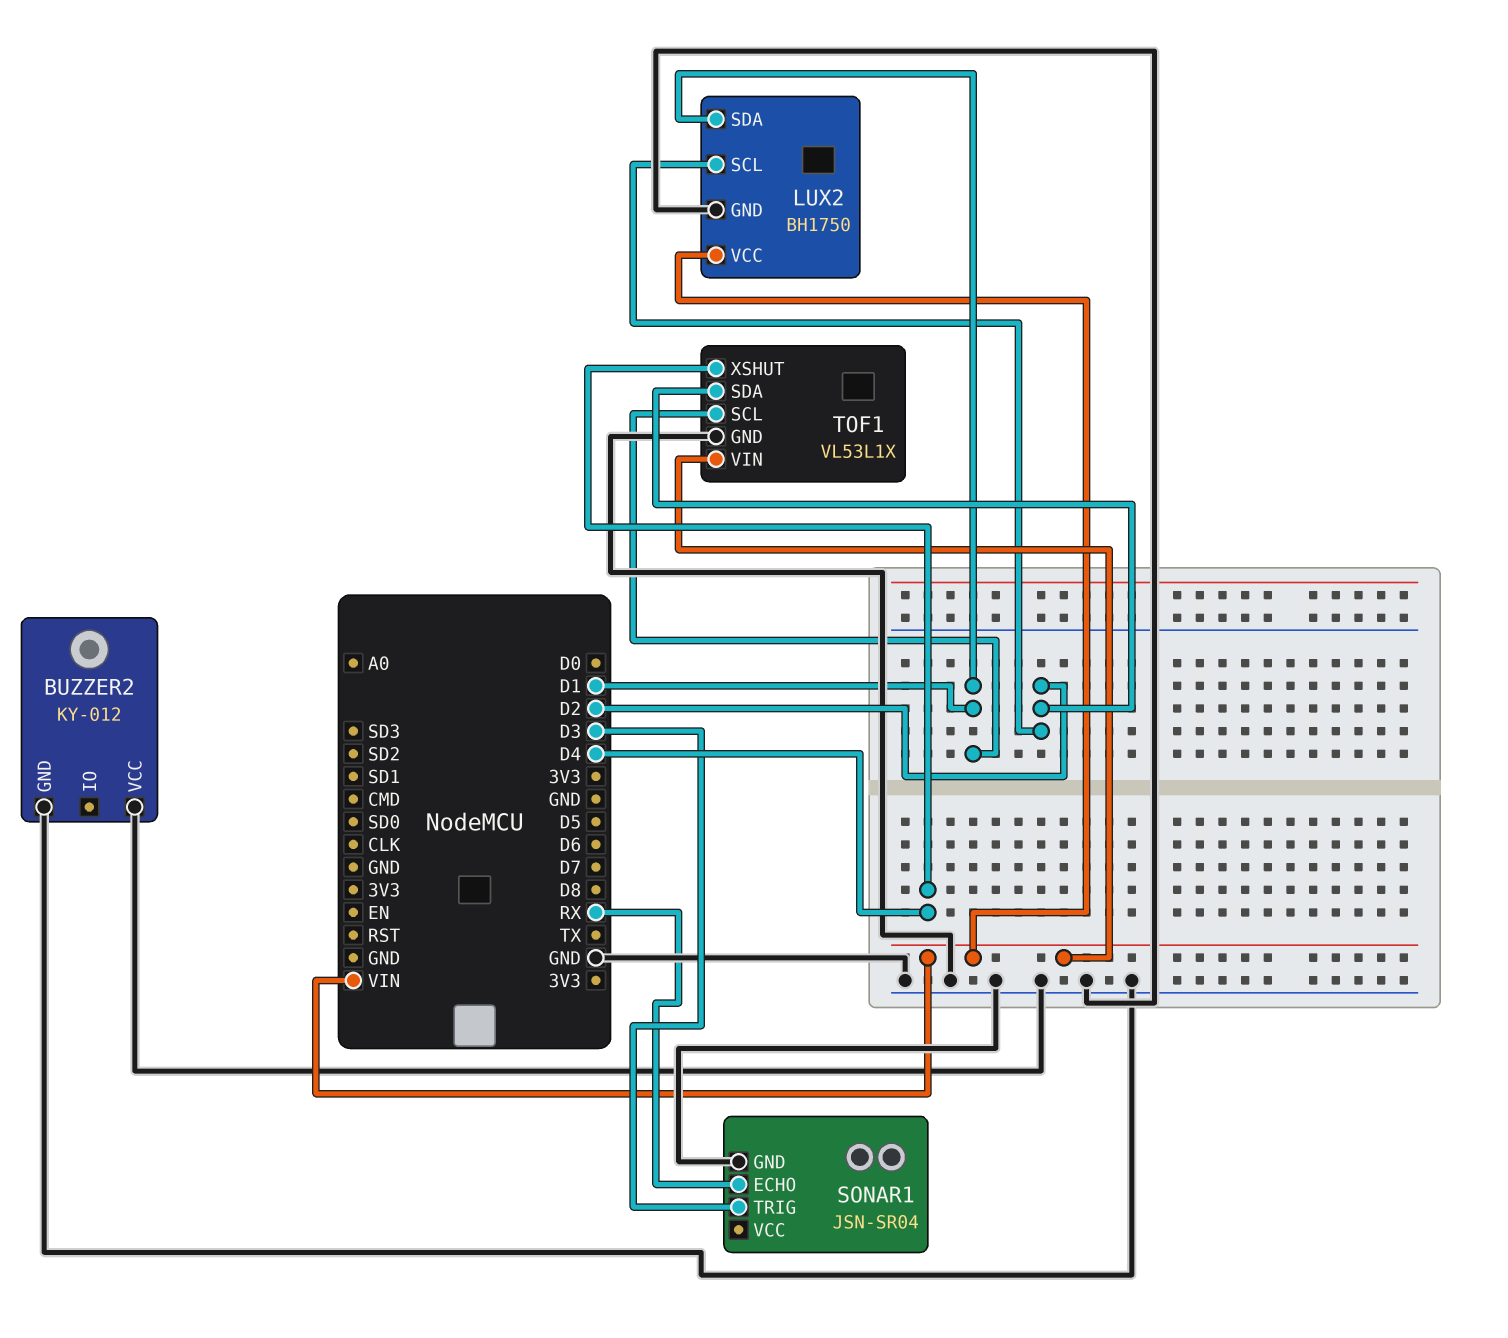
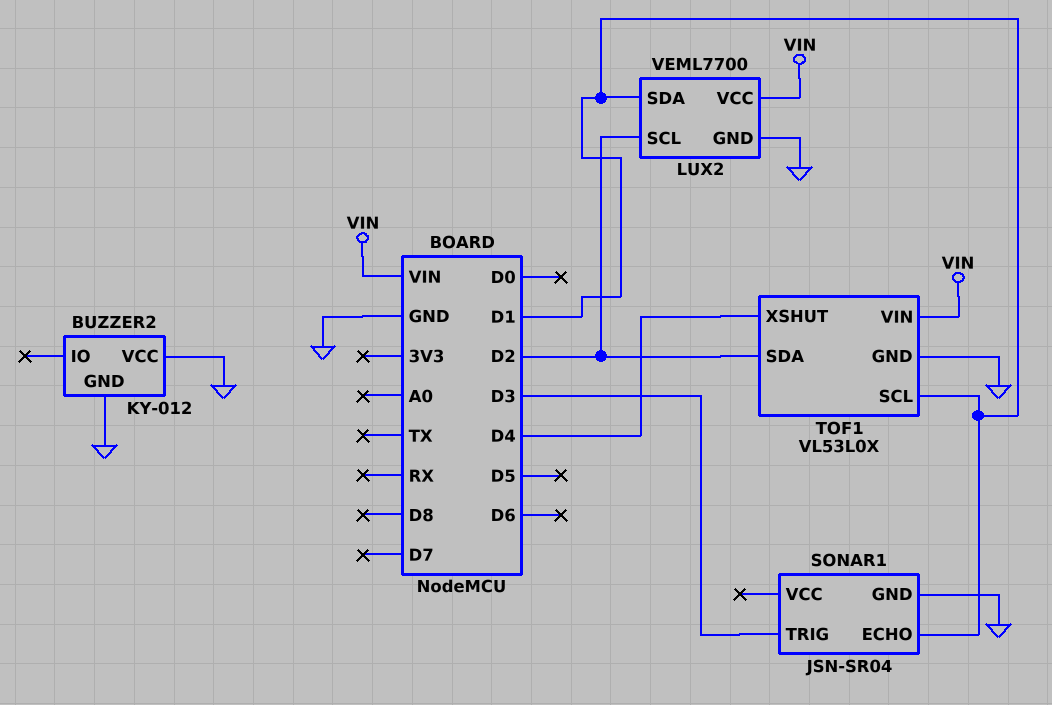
LUX2: BH1750 -> VEML7700
SONAR1 pin ECHO: RX -> D1
TOF1: VL53L1X -> VL53L0X

